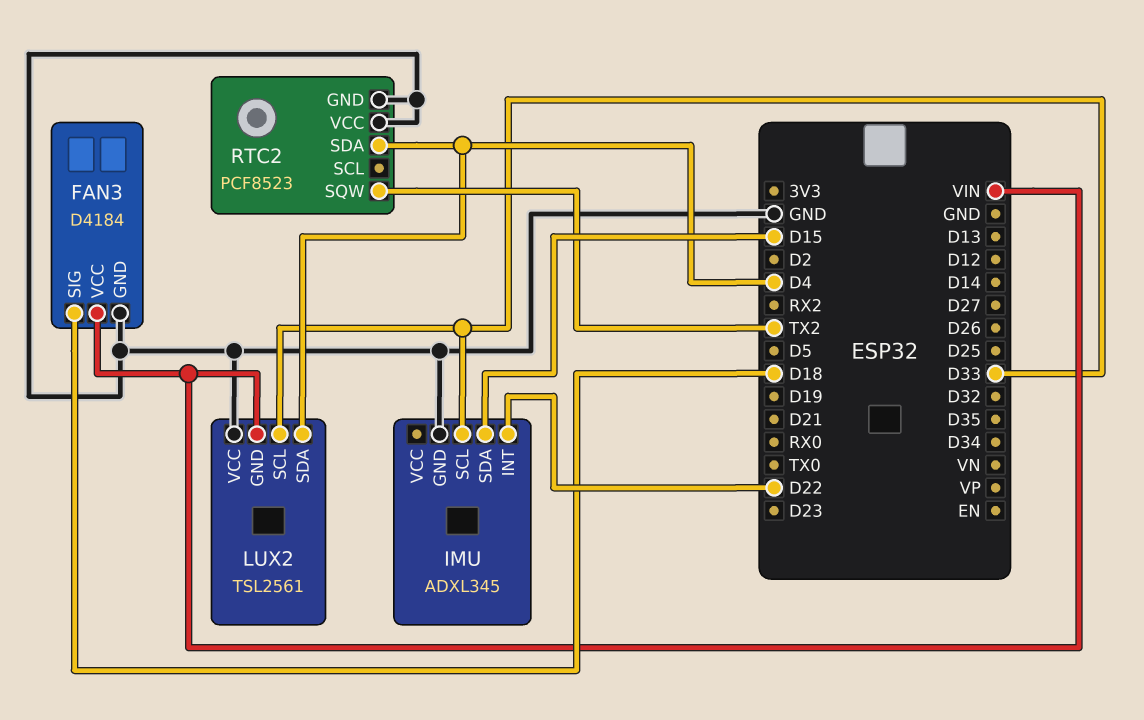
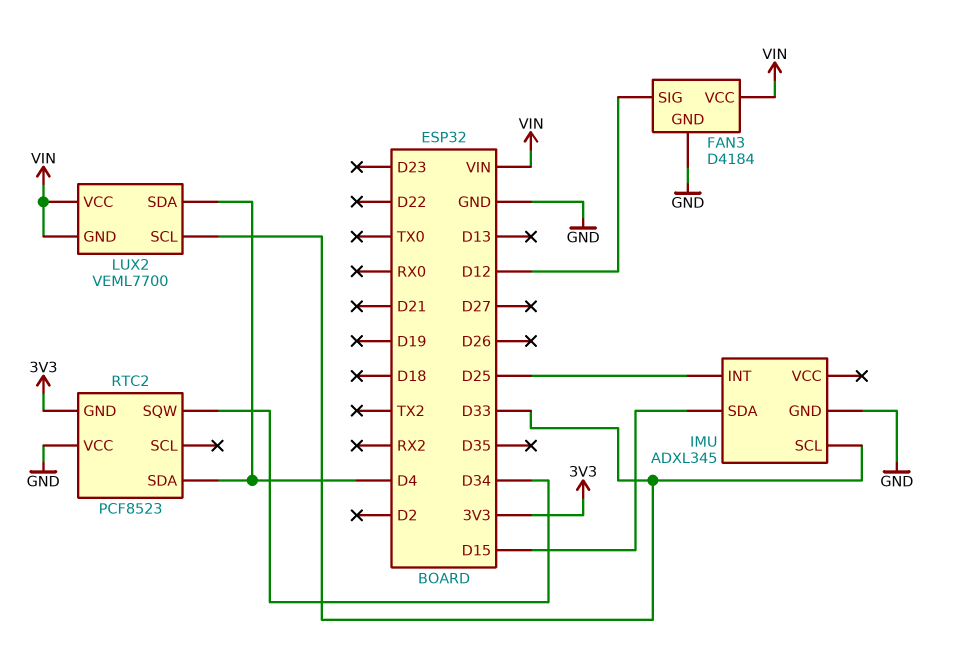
FAN3 pin SIG: D18 -> D12
IMU pin INT: D22 -> D25
LUX2: TSL2561 -> VEML7700
LUX2 pin VCC: GND -> VIN
RTC2 pin GND: GND -> 3V3
RTC2 pin SQW: TX2 -> D34

